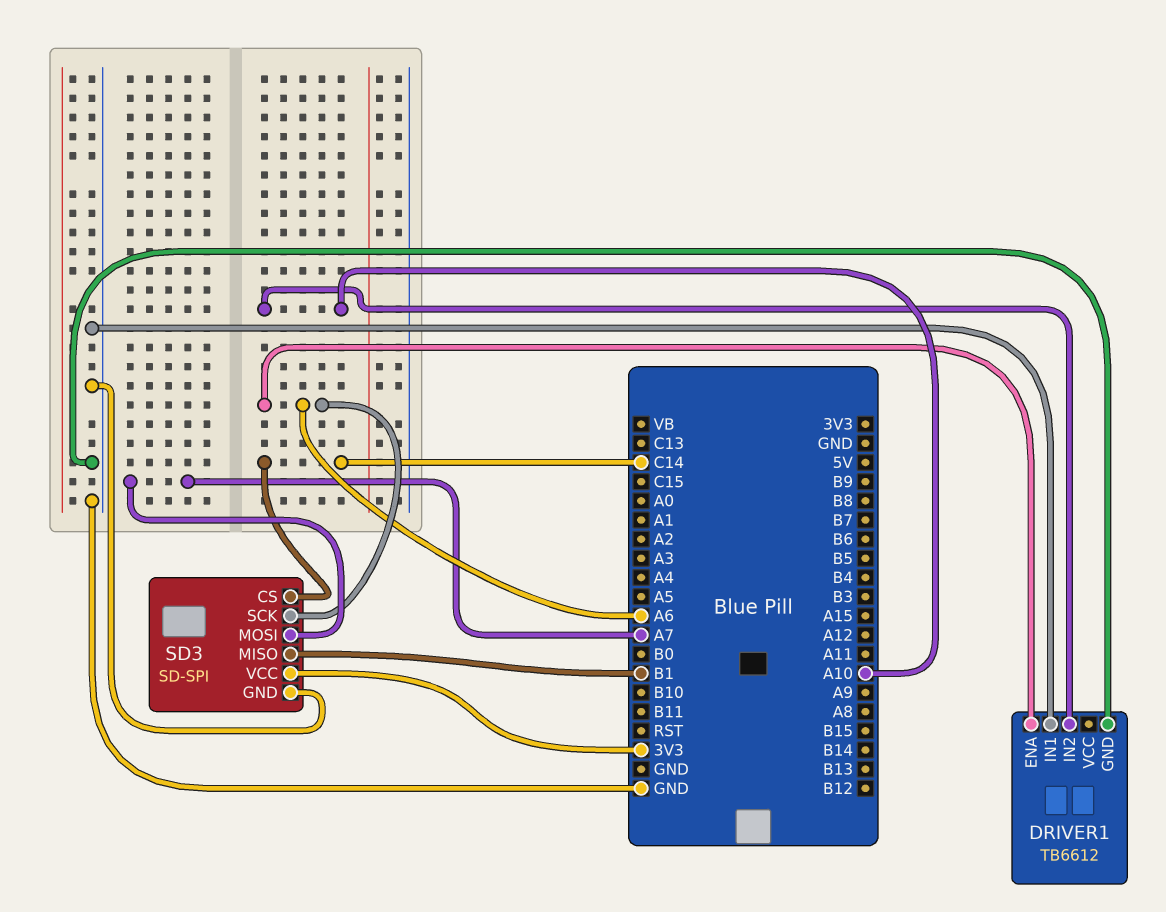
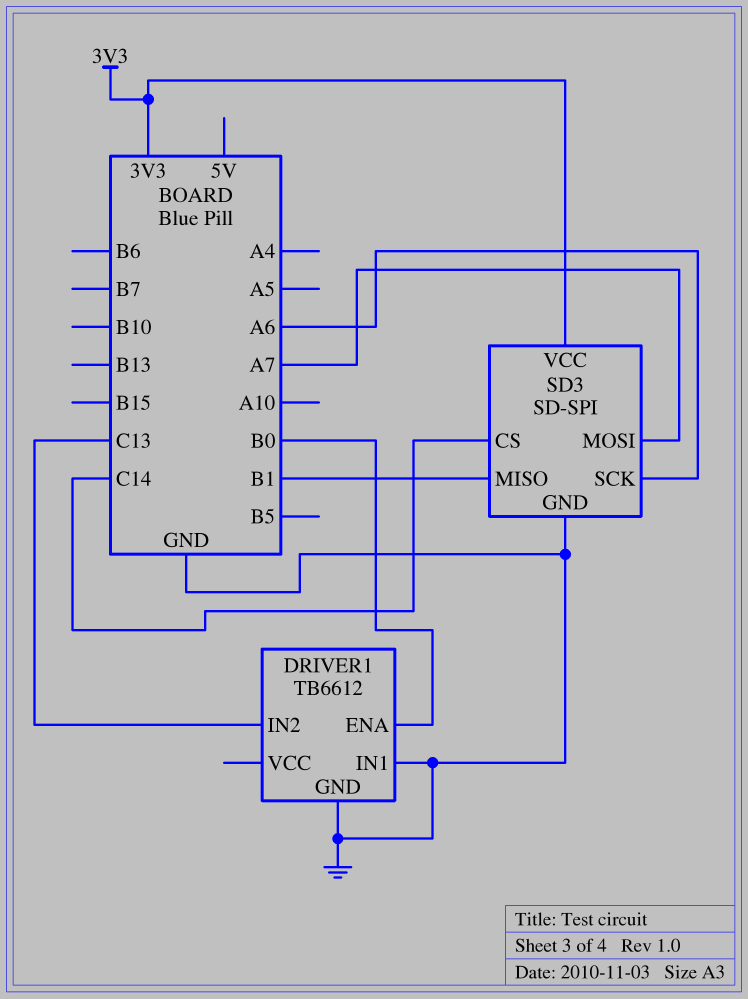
DRIVER1 pin ENA: A6 -> B0
DRIVER1 pin IN2: A10 -> C13

